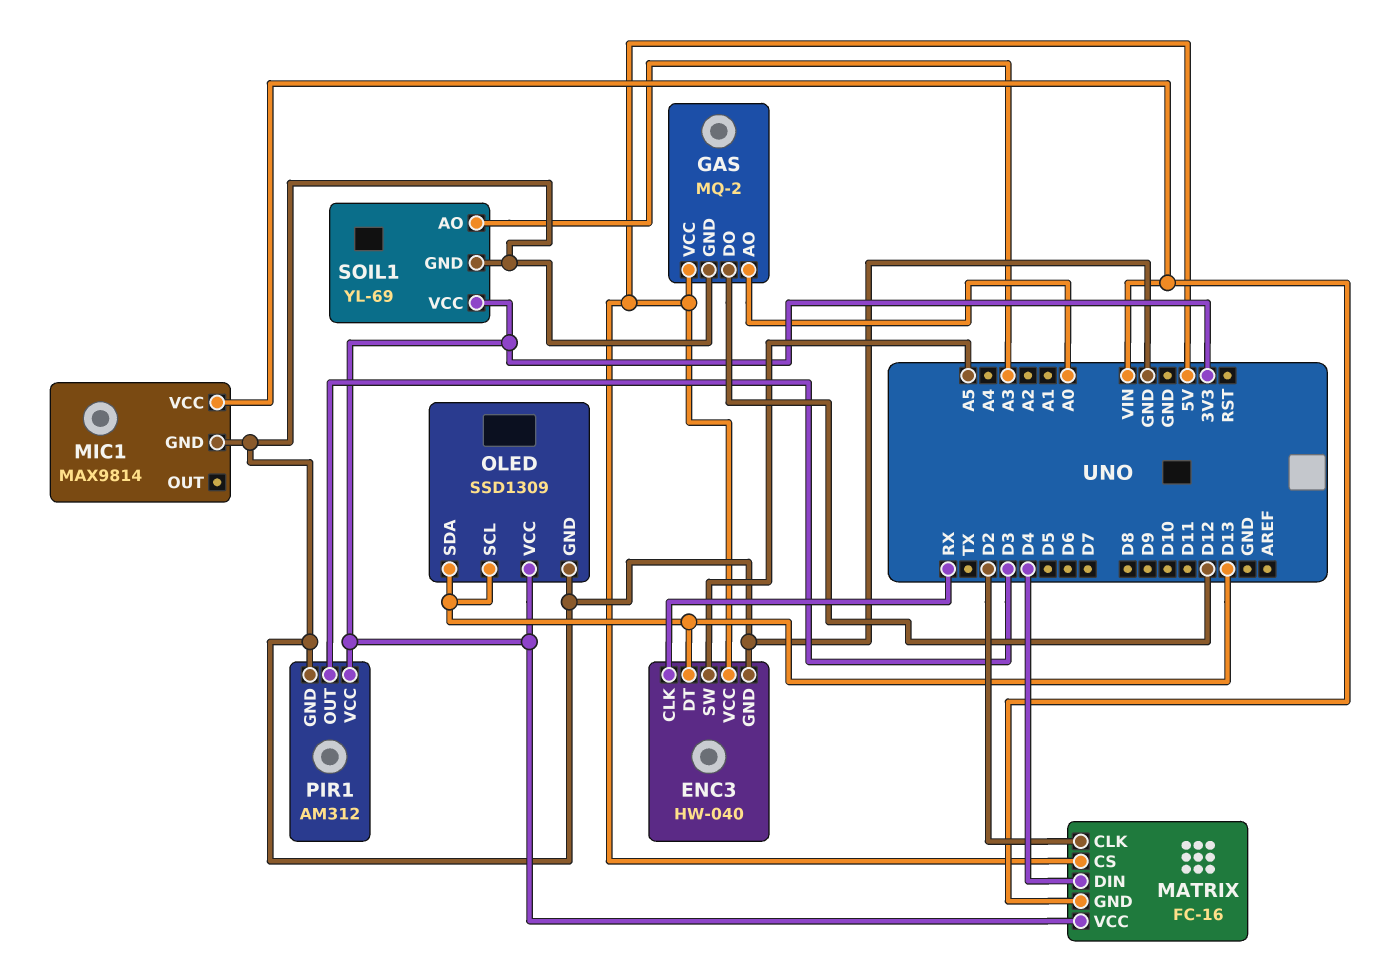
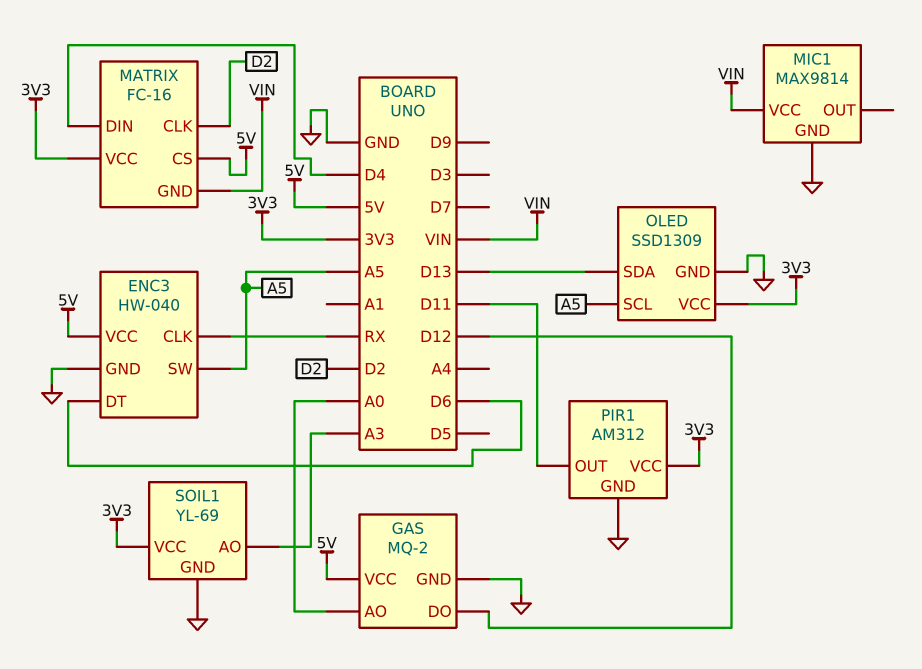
ENC3 pin DT: D13 -> D6
OLED pin SCL: D13 -> A5
PIR1 pin OUT: D3 -> D11

